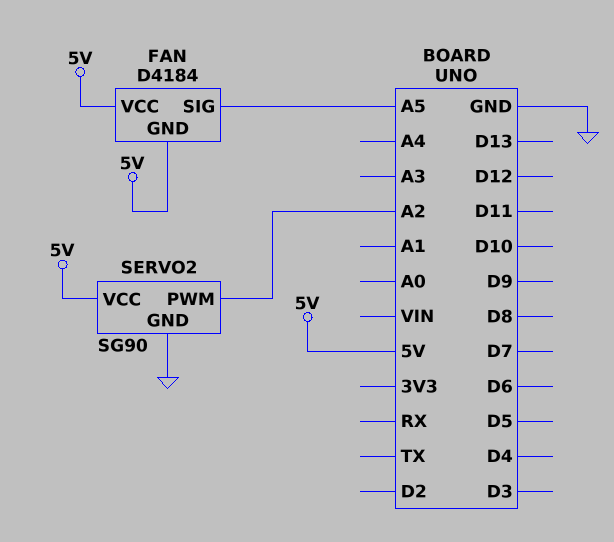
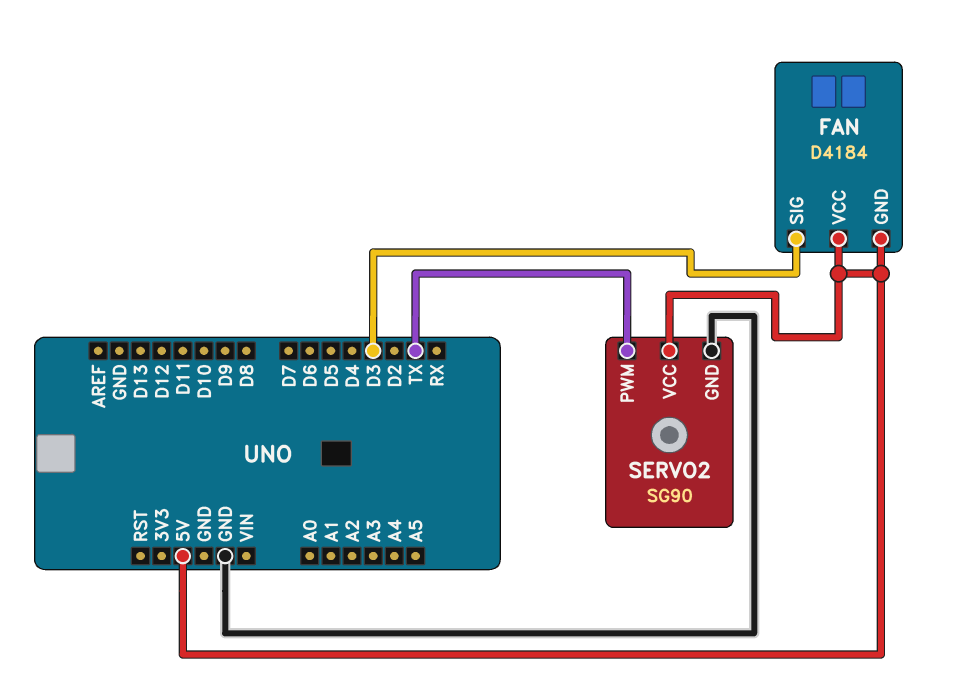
FAN pin SIG: A5 -> D3
SERVO2 pin PWM: A2 -> TX

